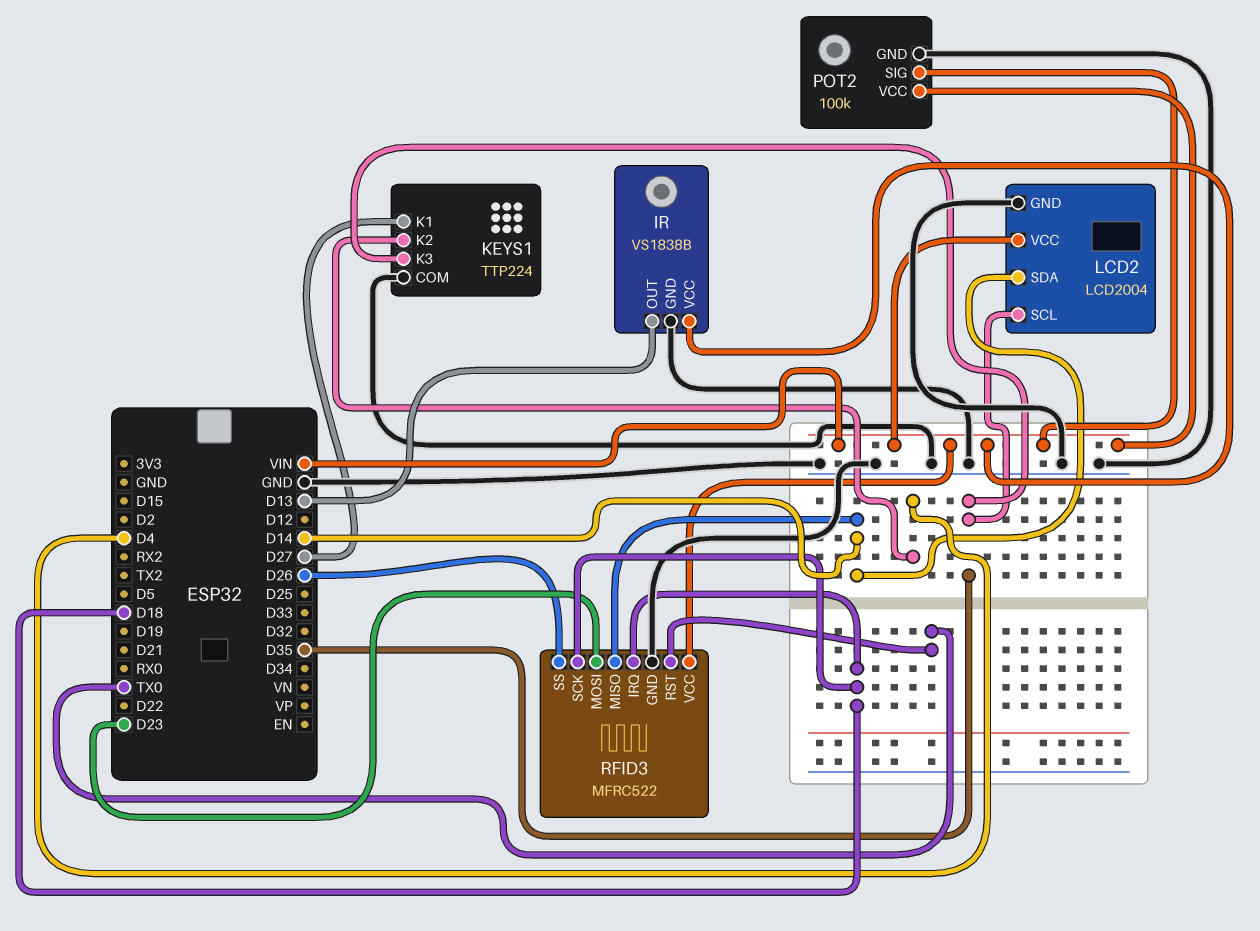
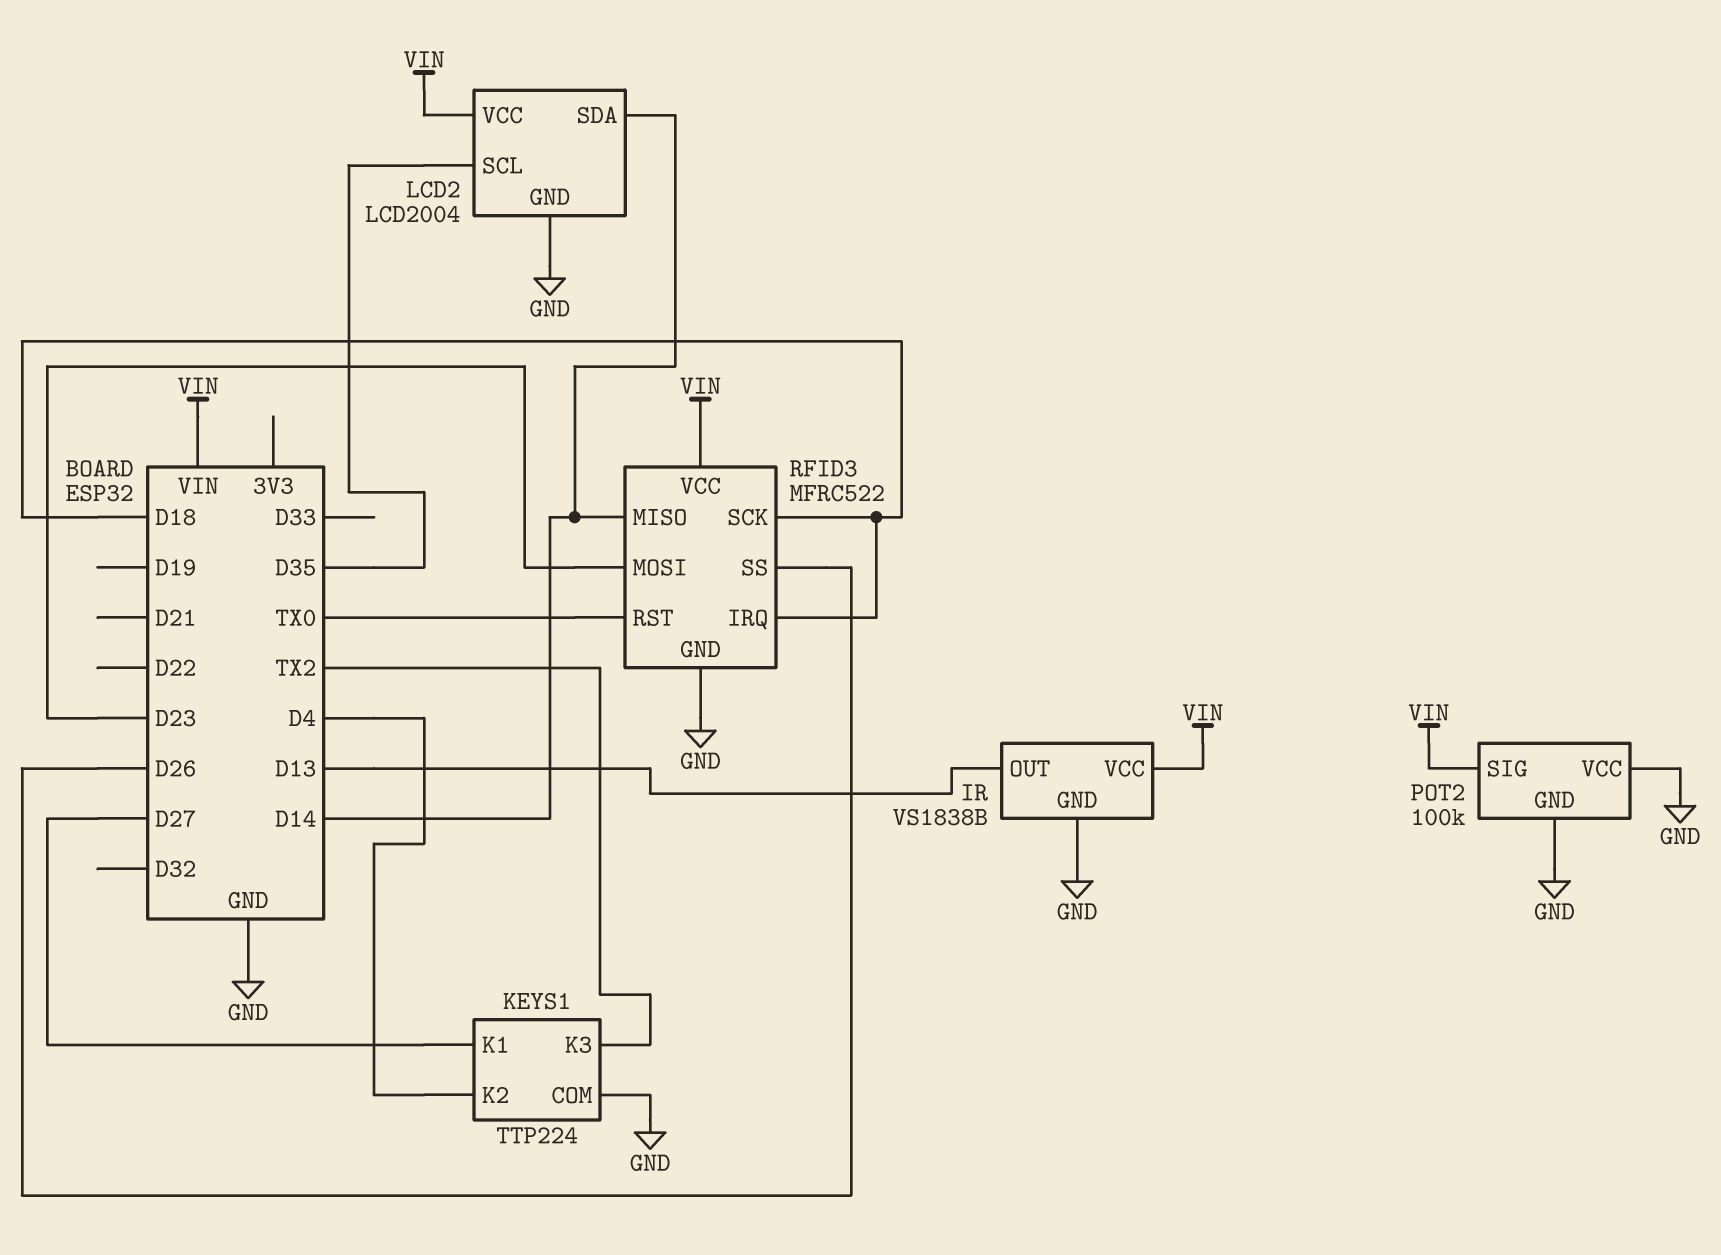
KEYS1 pin K3: D35 -> TX2
POT2 pin VCC: VIN -> GND

